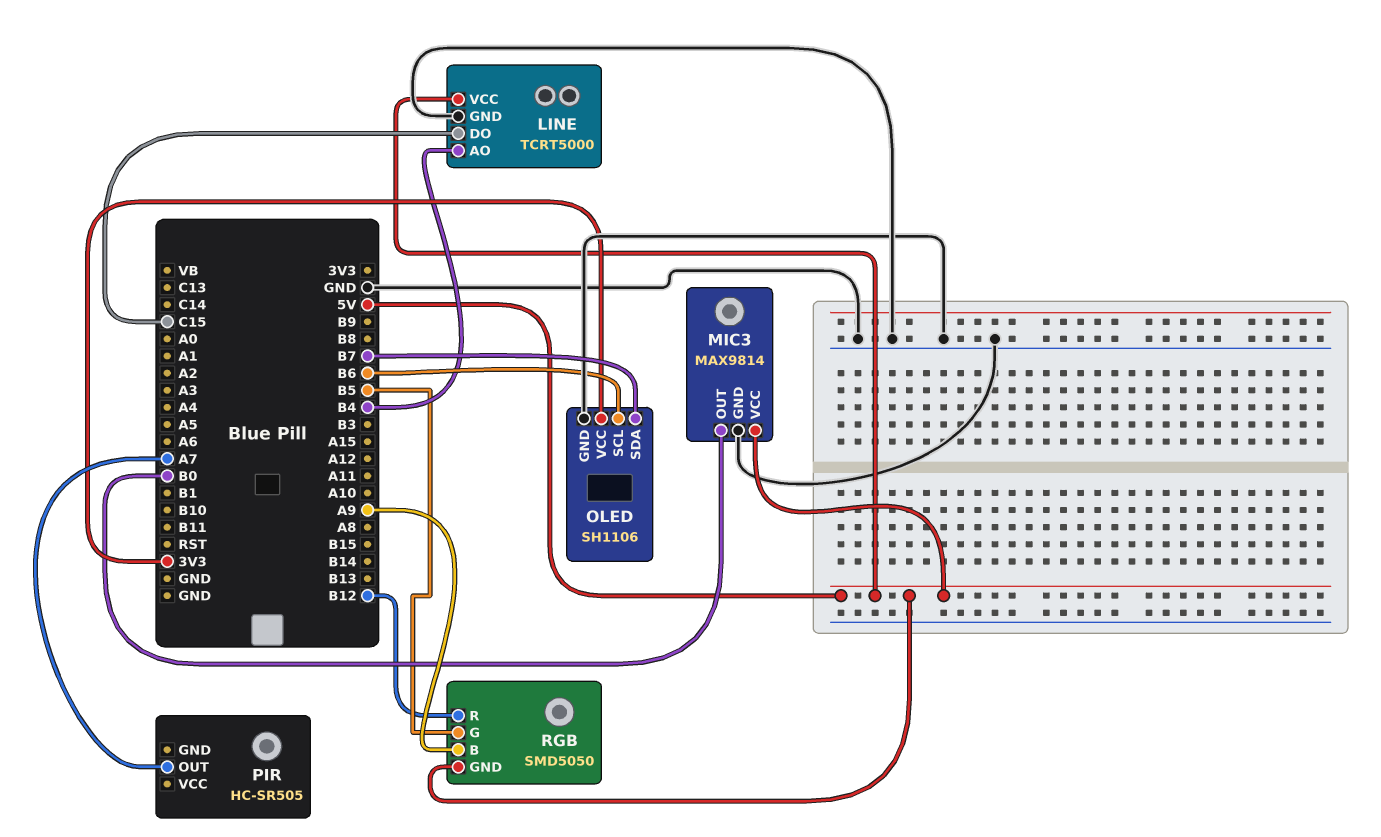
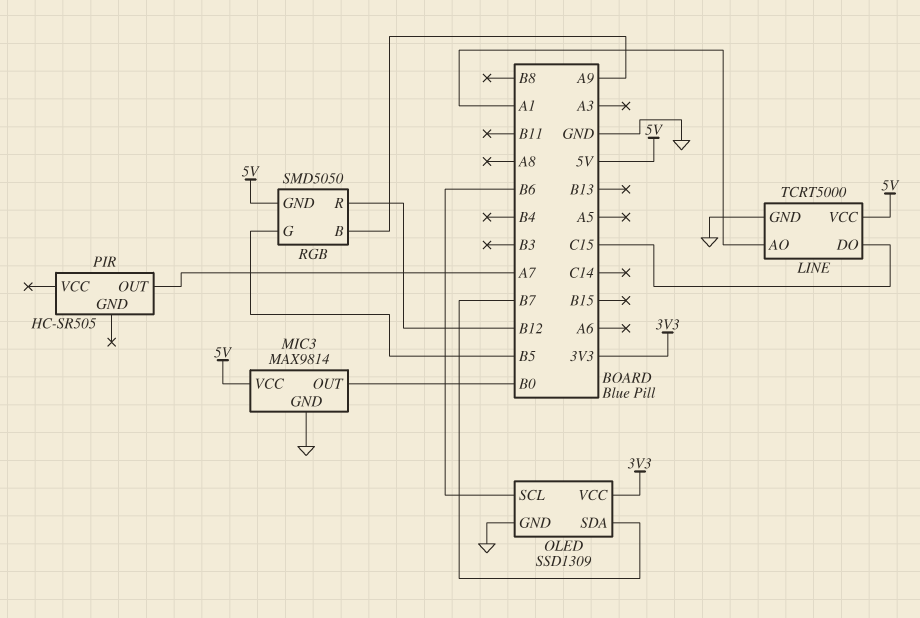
LINE pin AO: B4 -> A1
OLED: SH1106 -> SSD1309

